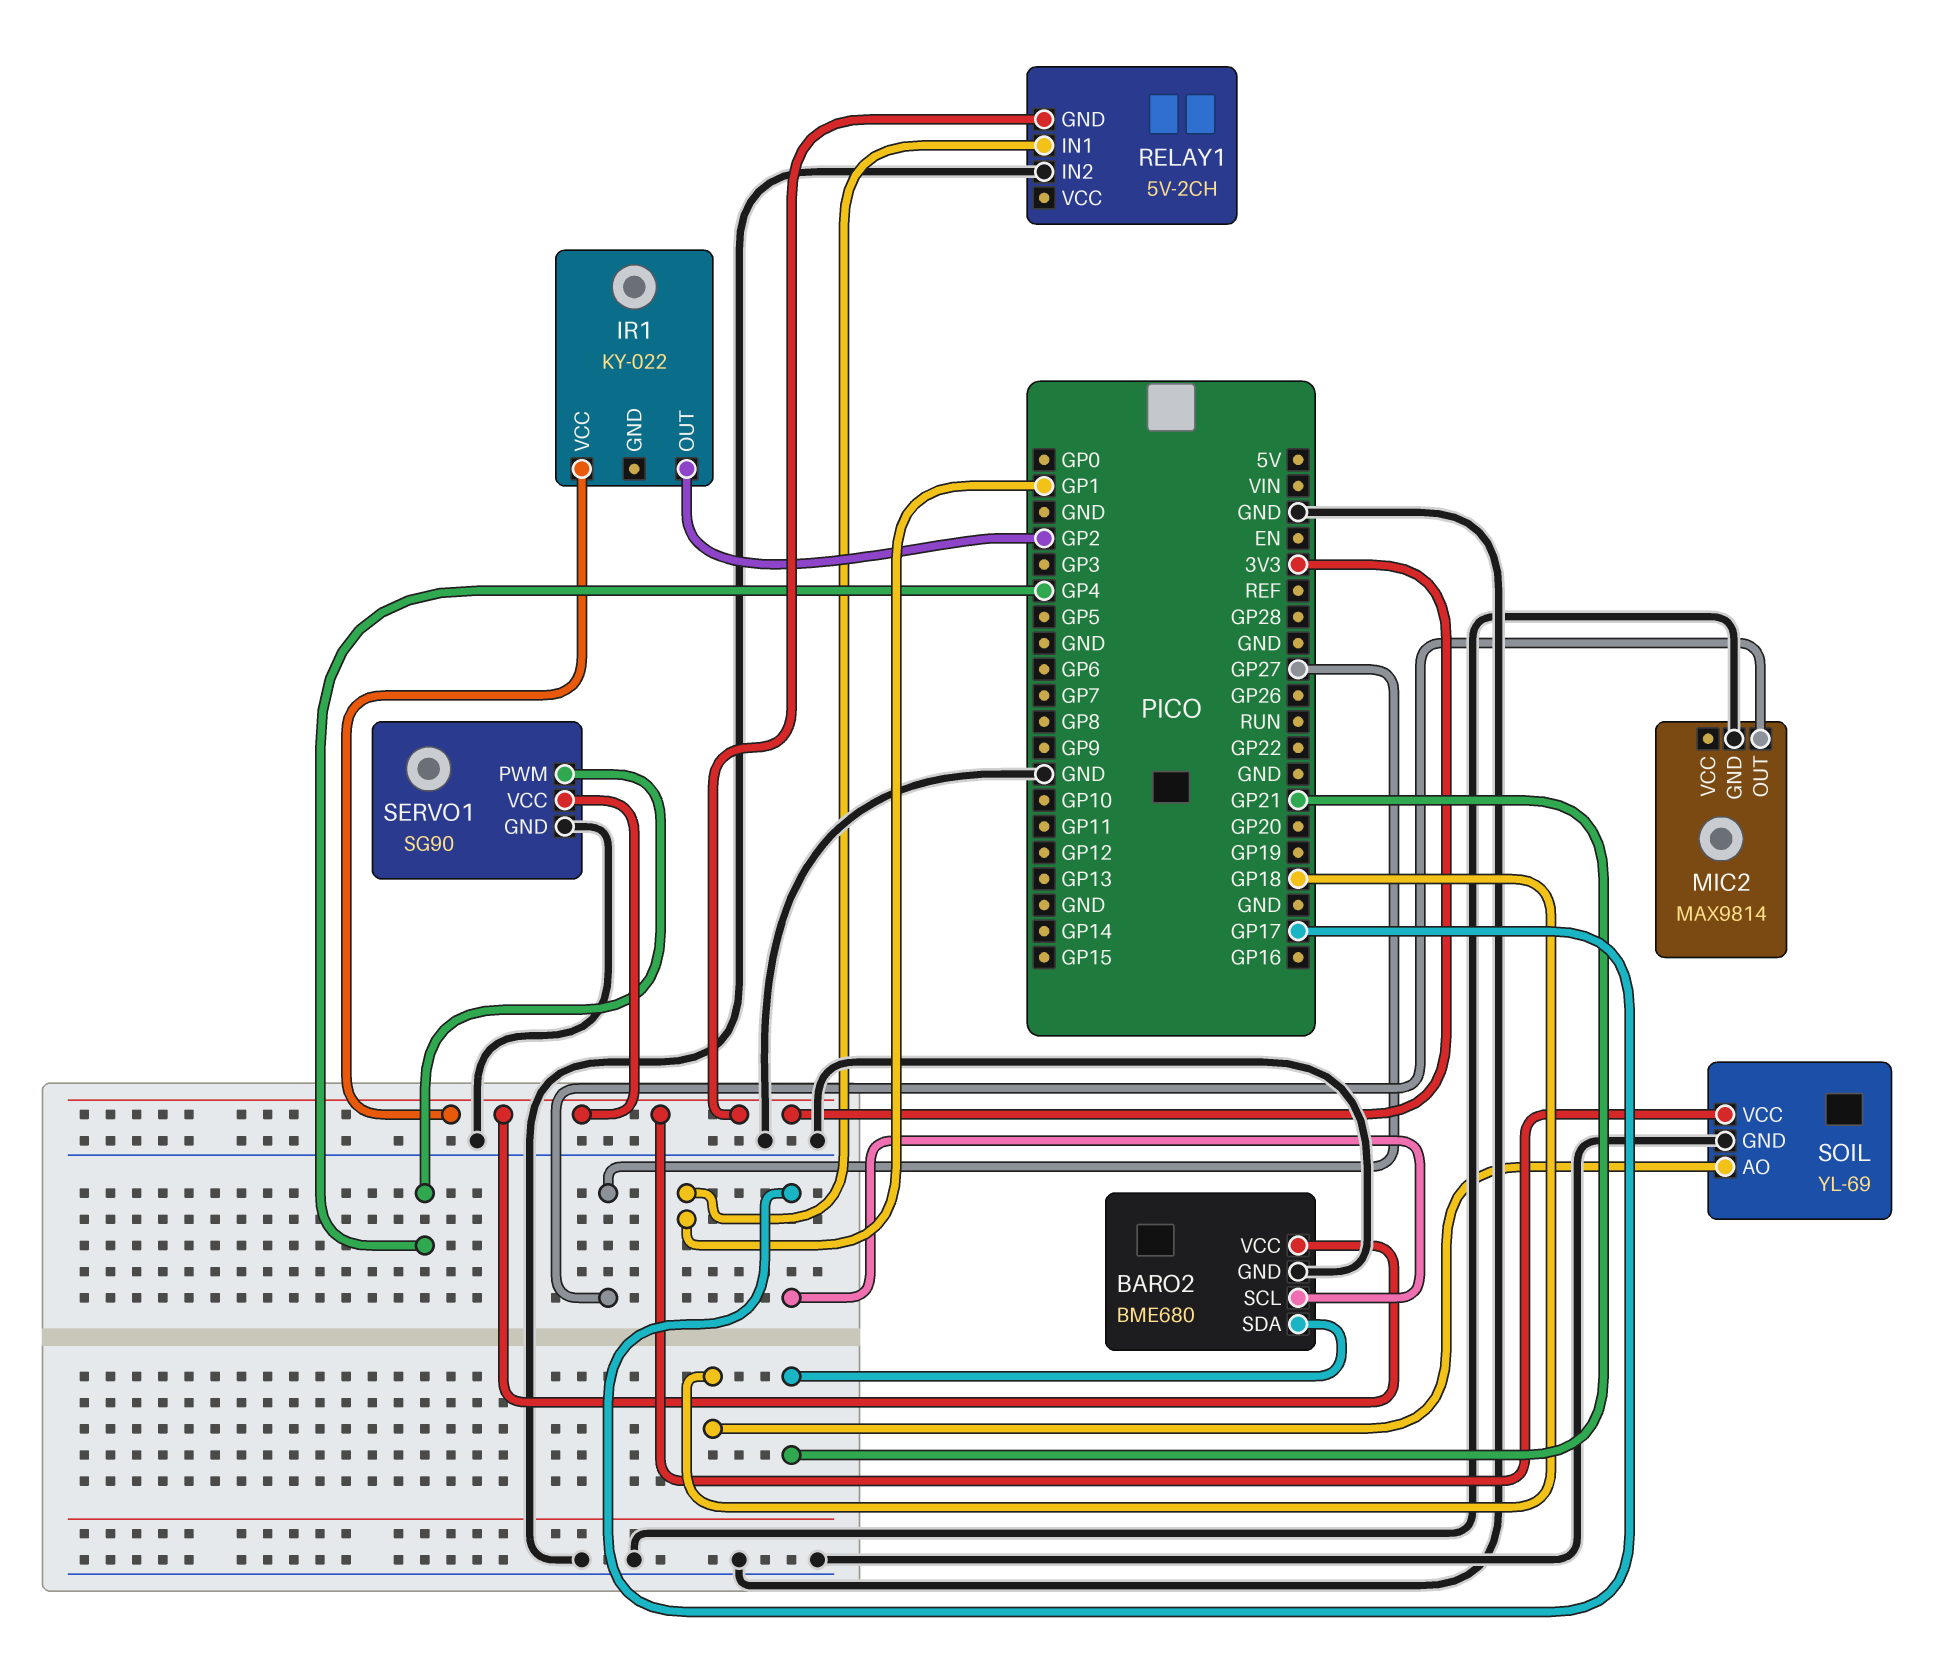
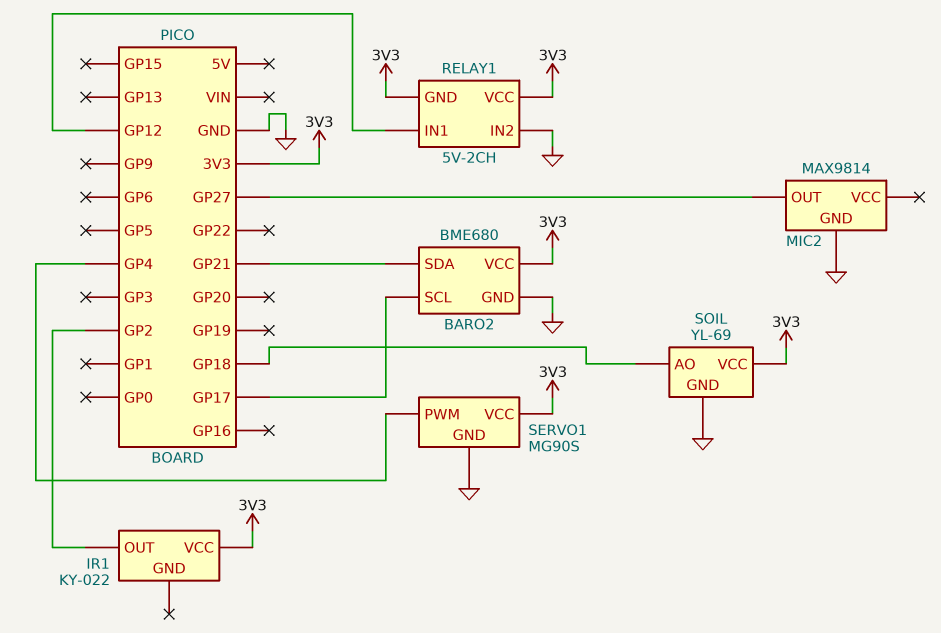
RELAY1 pin IN1: GP1 -> GP12
RELAY1 pin VCC: none -> 3V3
SERVO1: SG90 -> MG90S

